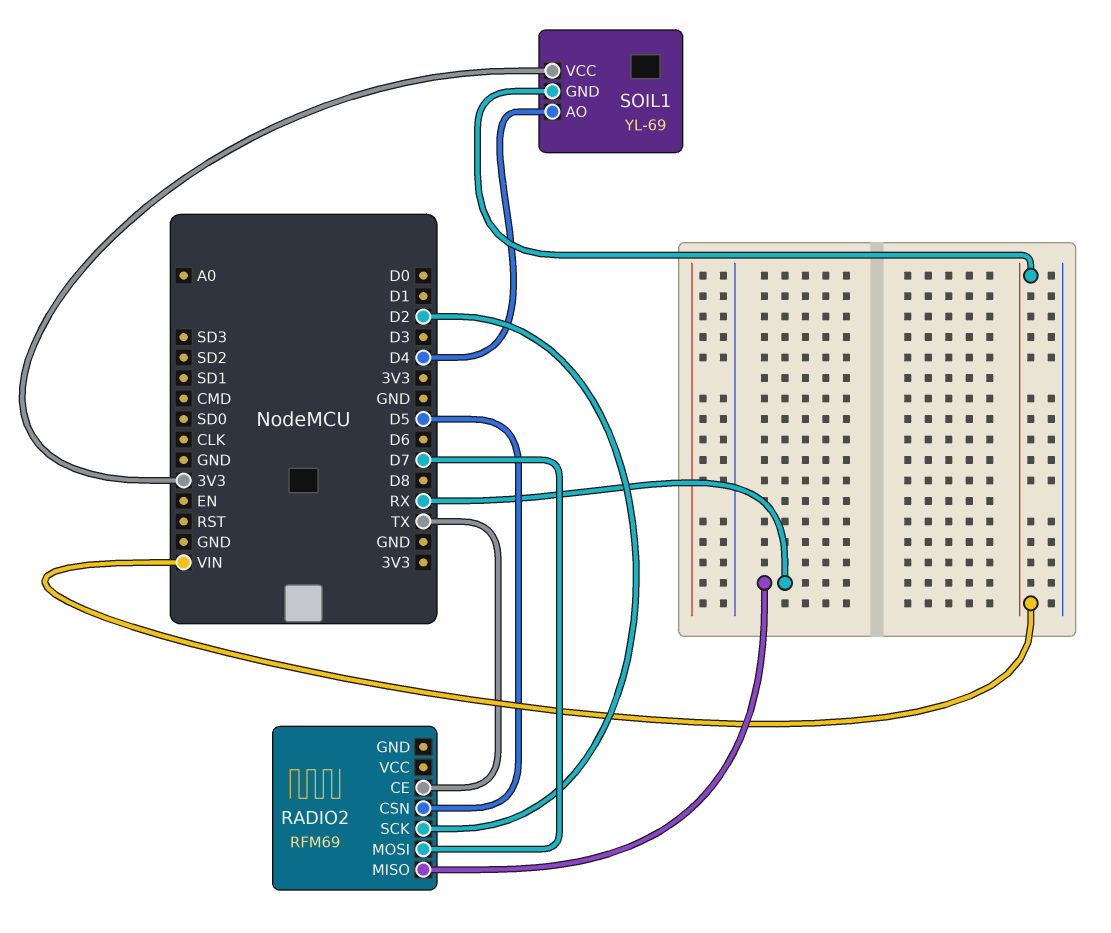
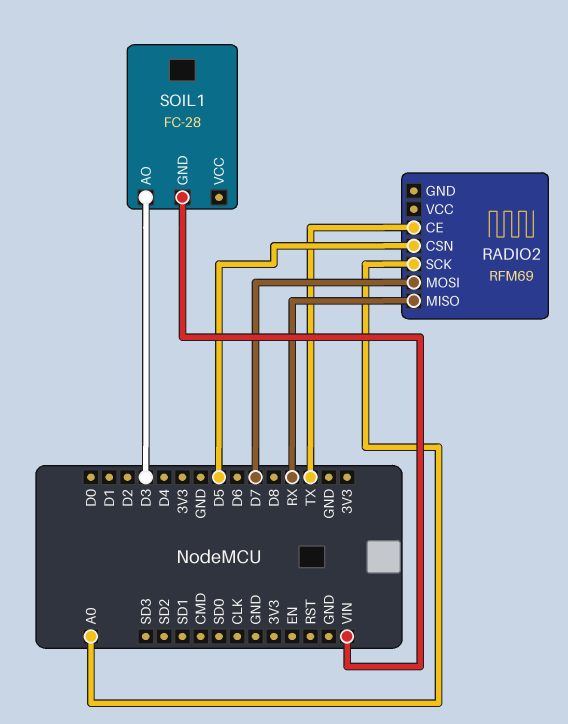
RADIO2 pin SCK: D2 -> A0
SOIL1: YL-69 -> FC-28
SOIL1 pin AO: D4 -> D3
SOIL1 pin VCC: 3V3 -> none

